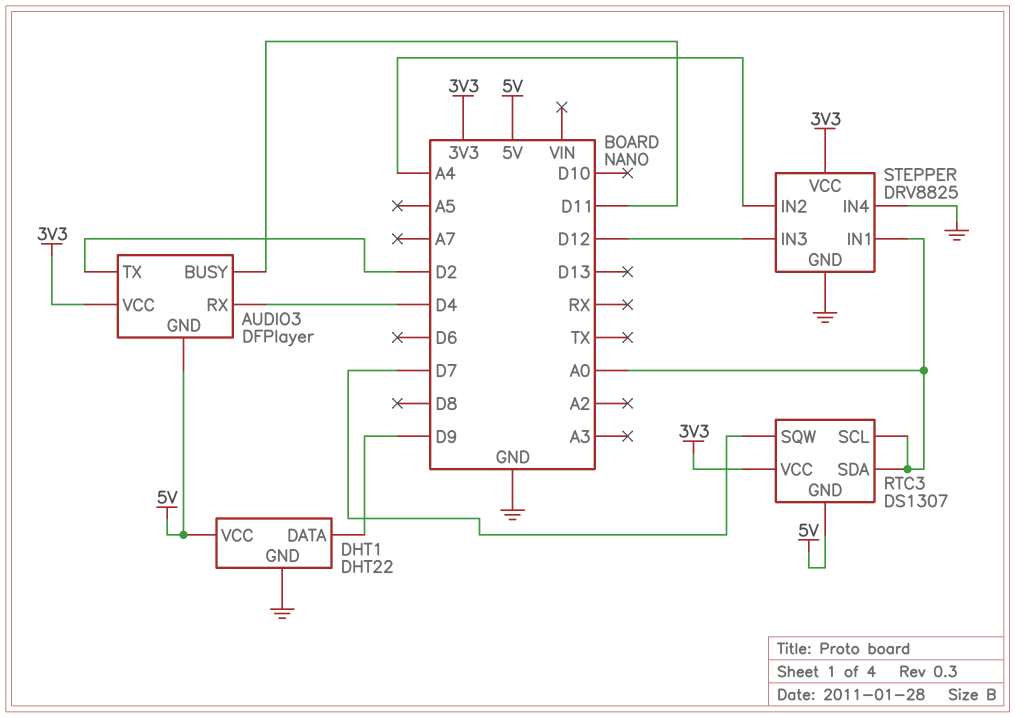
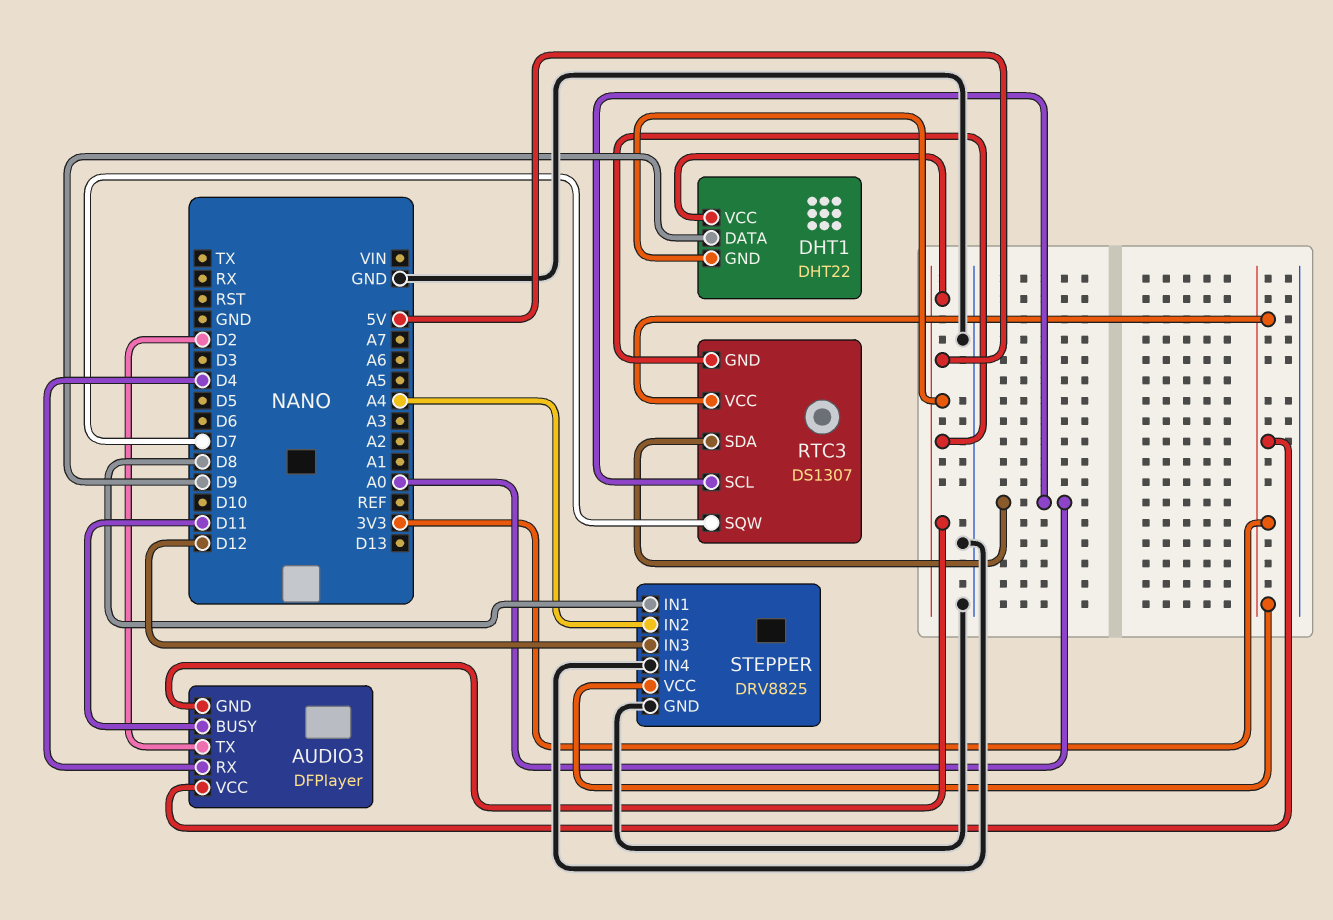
DHT1 pin GND: GND -> 5V
STEPPER pin IN1: A0 -> D8

